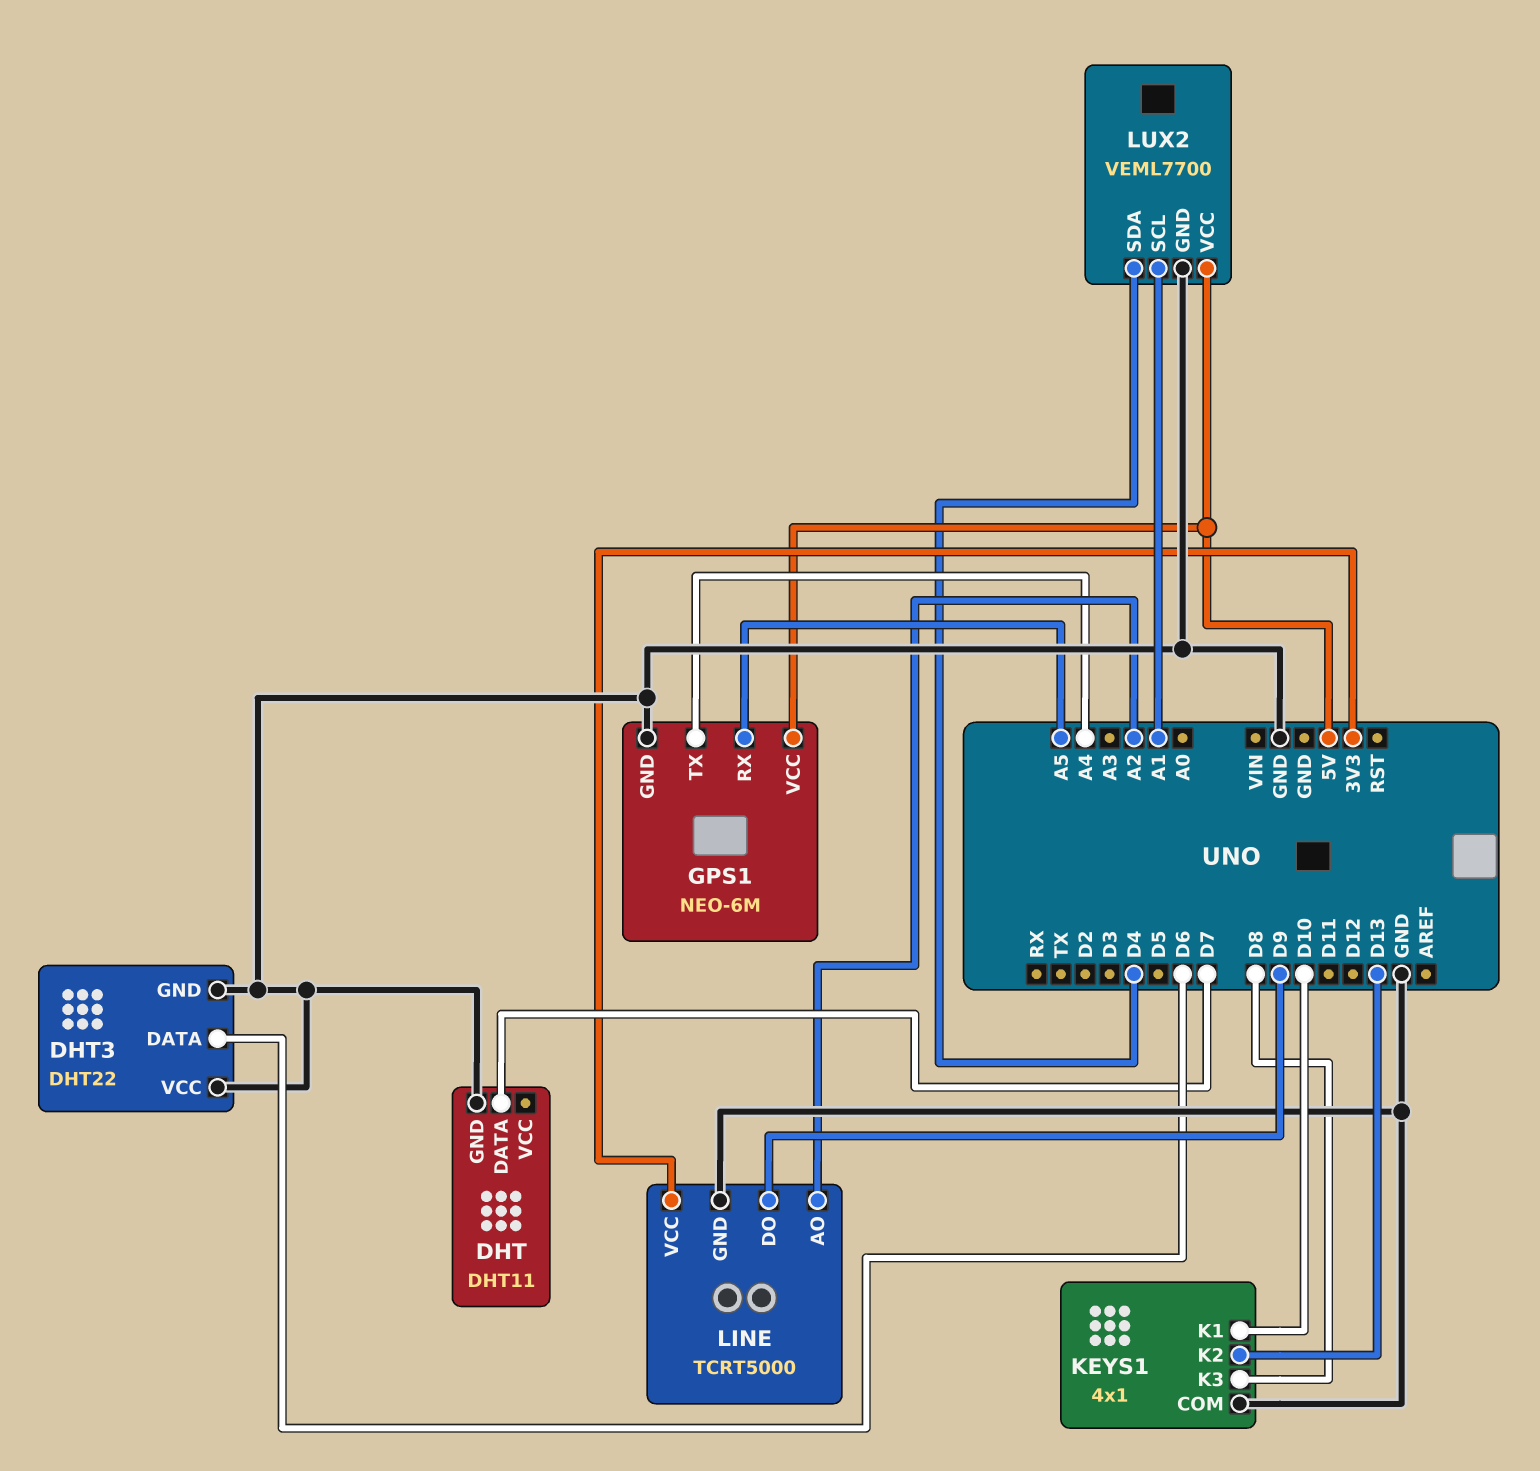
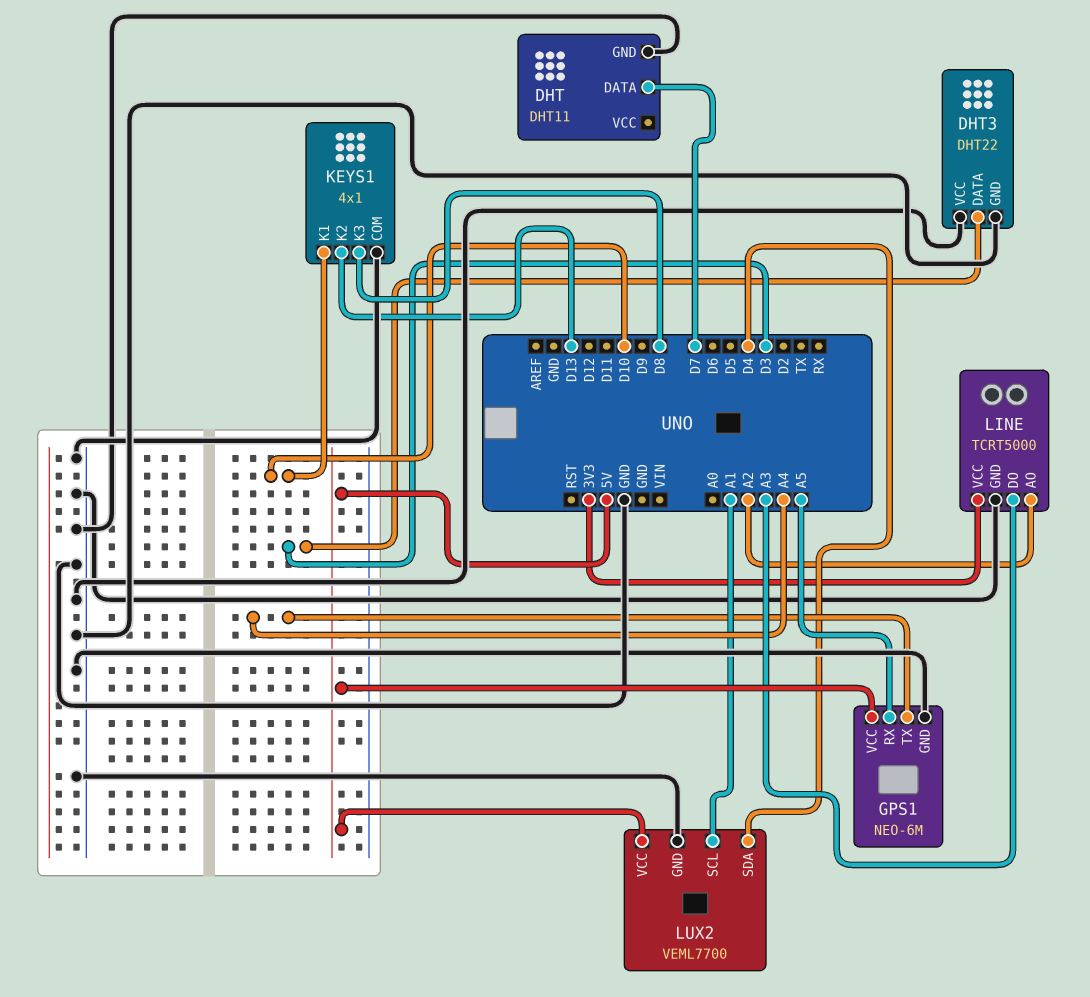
DHT3 pin DATA: D6 -> D3
LINE pin DO: D9 -> A3

